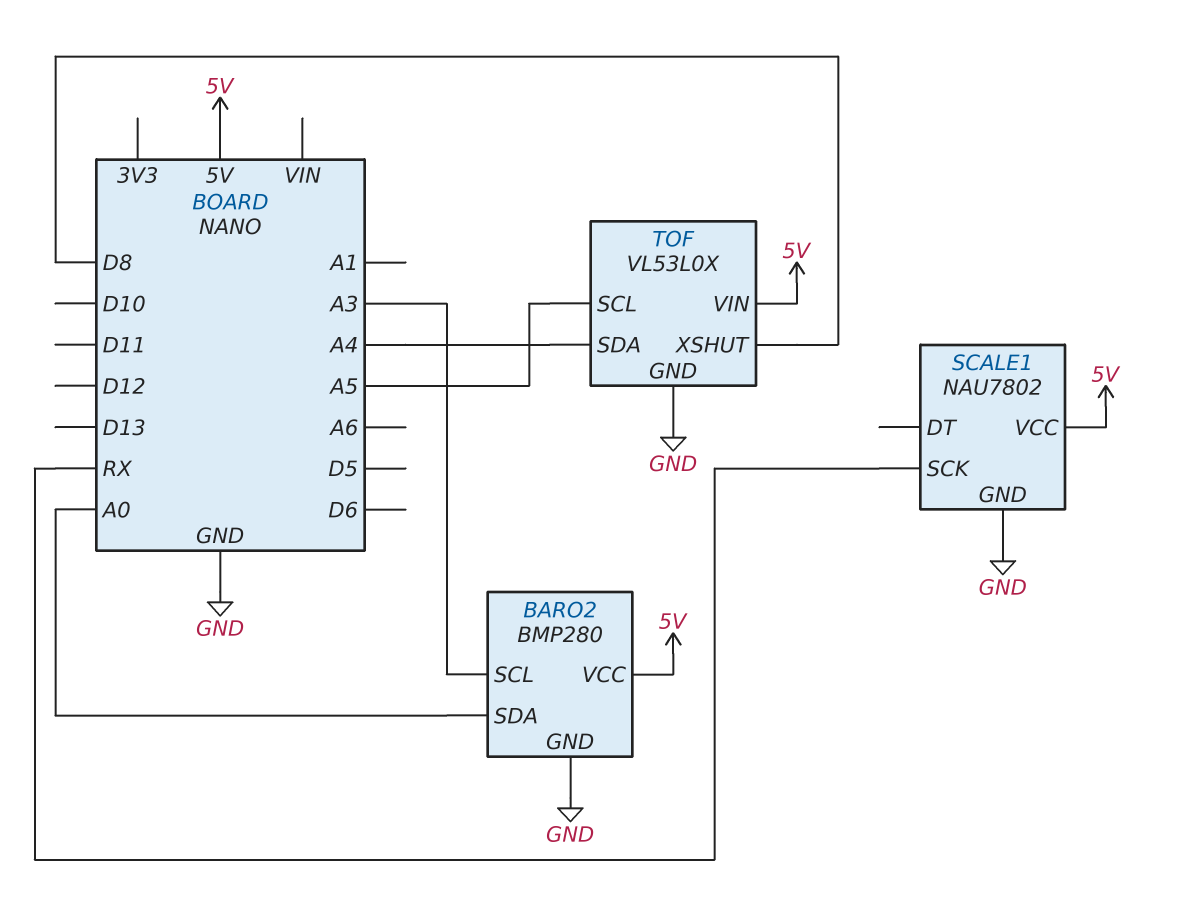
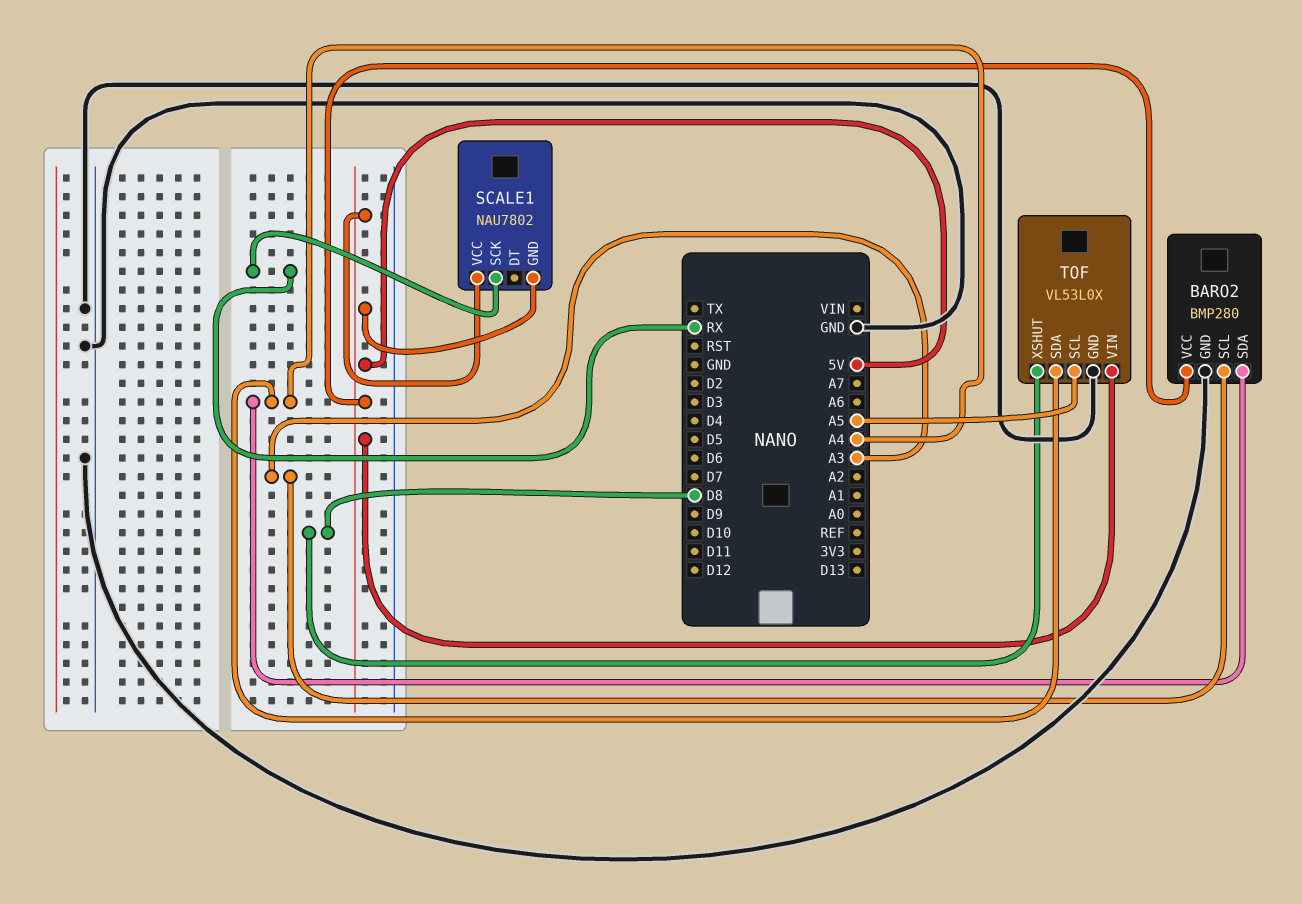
BARO2 pin SDA: A0 -> A4
SCALE1 pin GND: GND -> 5V

